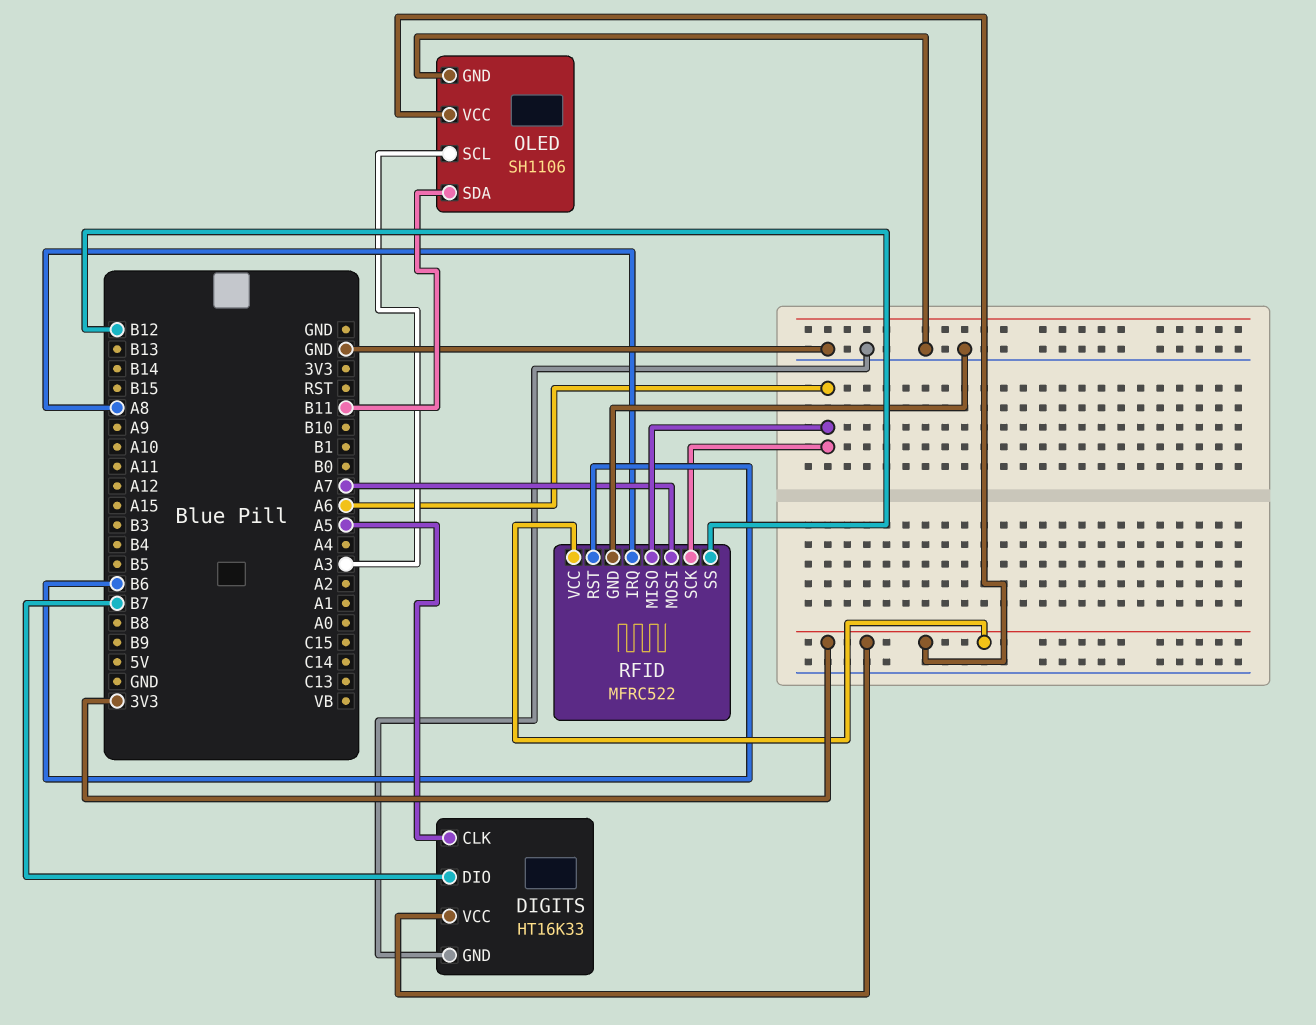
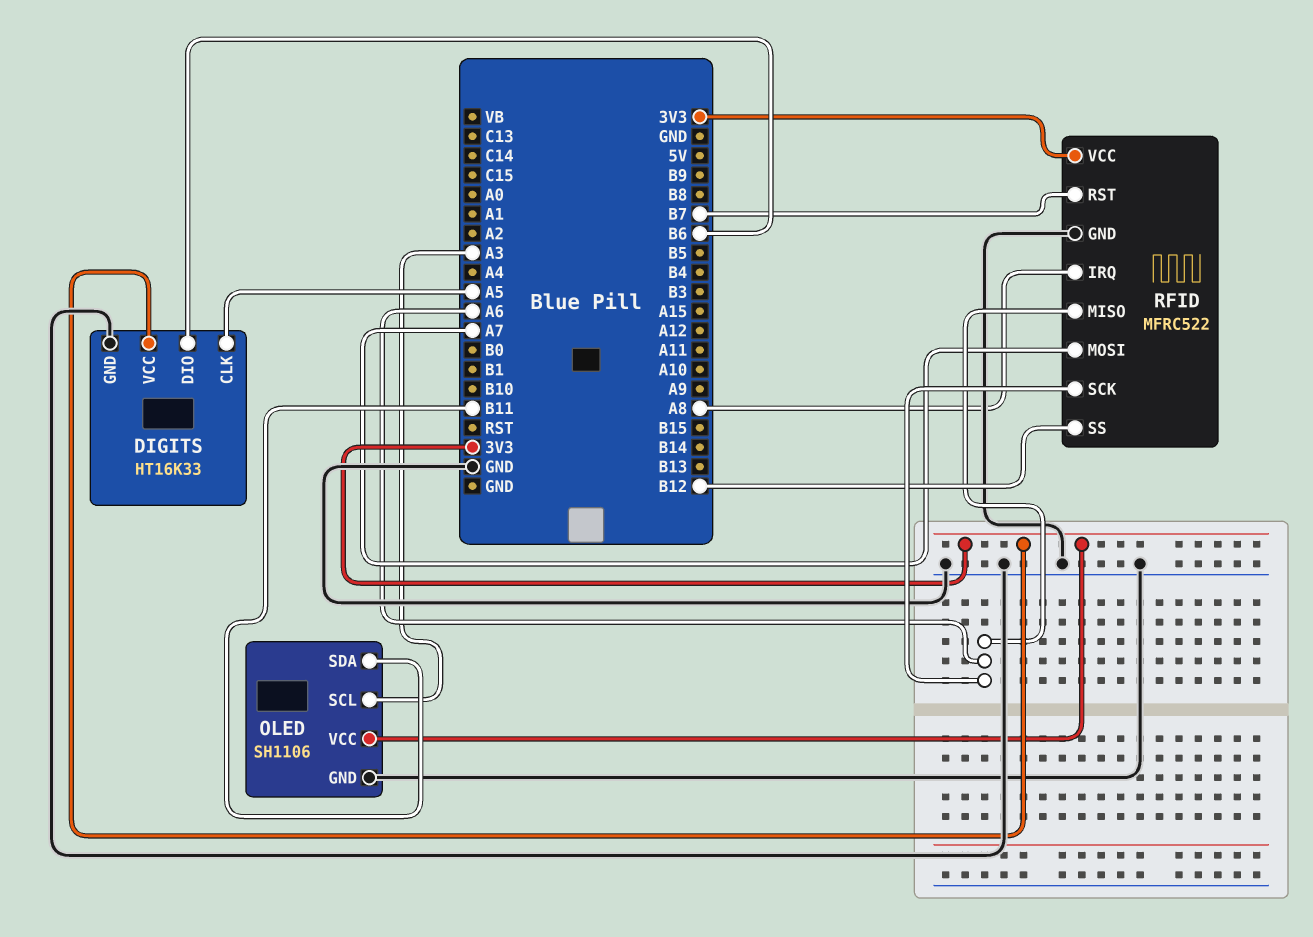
DIGITS pin DIO: B7 -> B6
RFID pin RST: B6 -> B7

